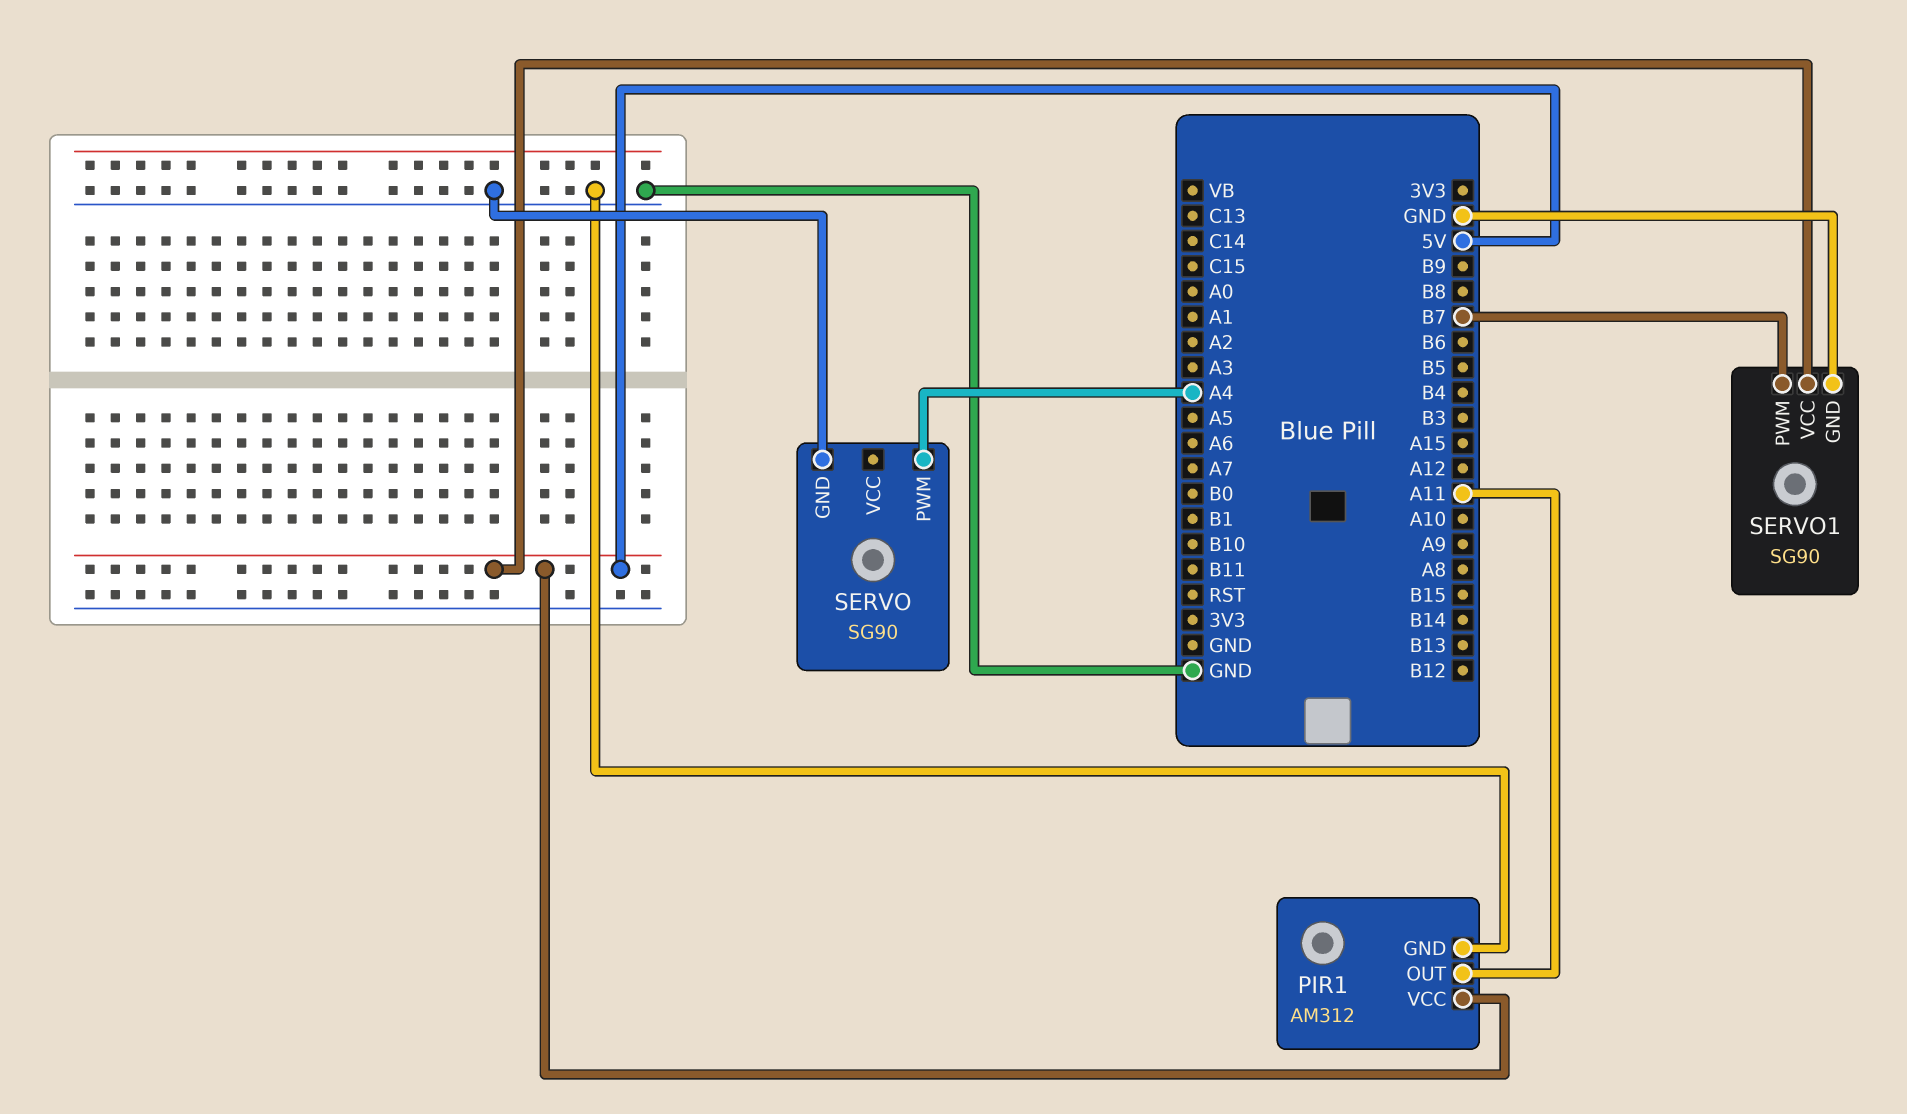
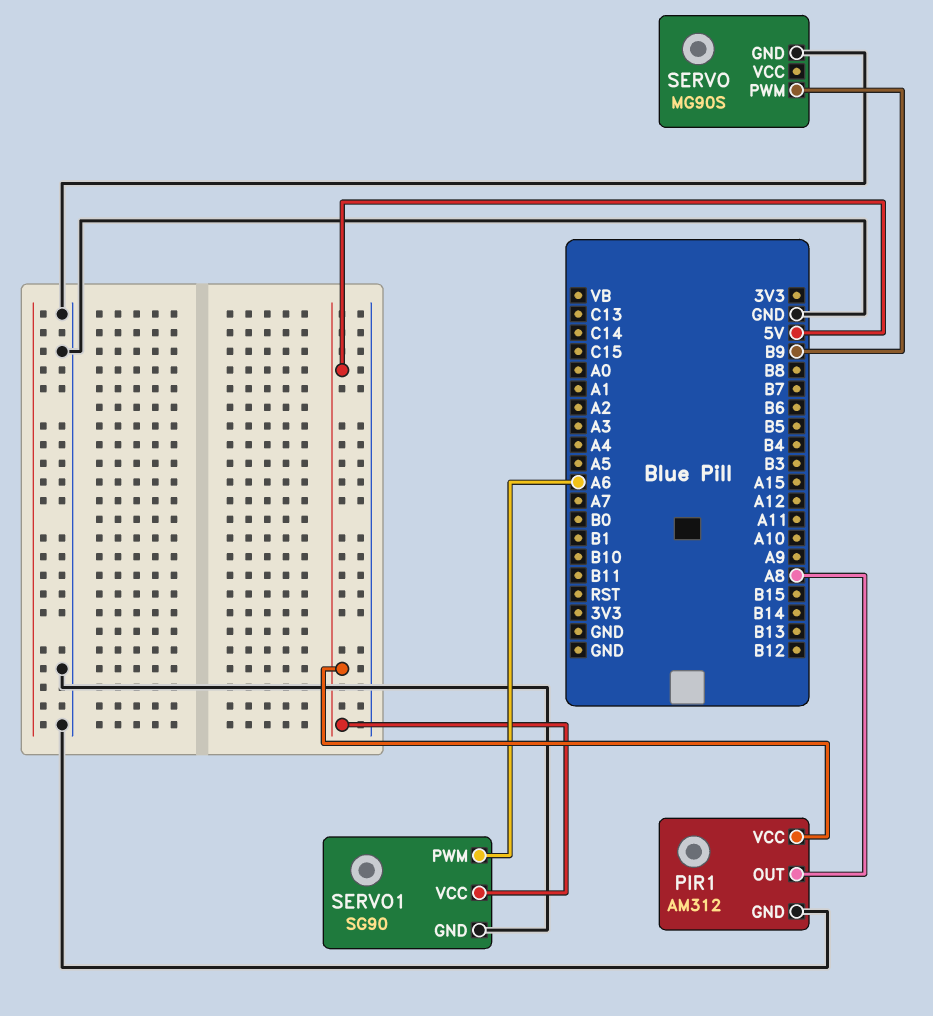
PIR1 pin OUT: A11 -> A8
SERVO: SG90 -> MG90S
SERVO pin PWM: A4 -> B9
SERVO1 pin PWM: B7 -> A6

